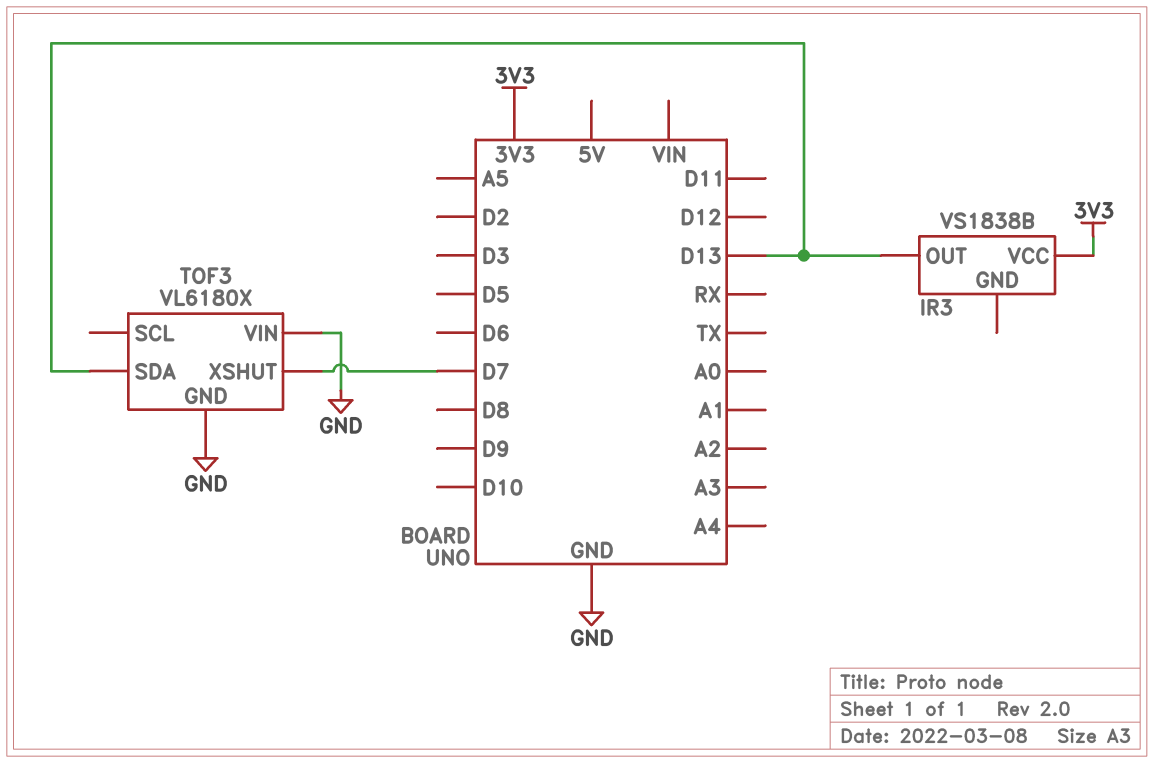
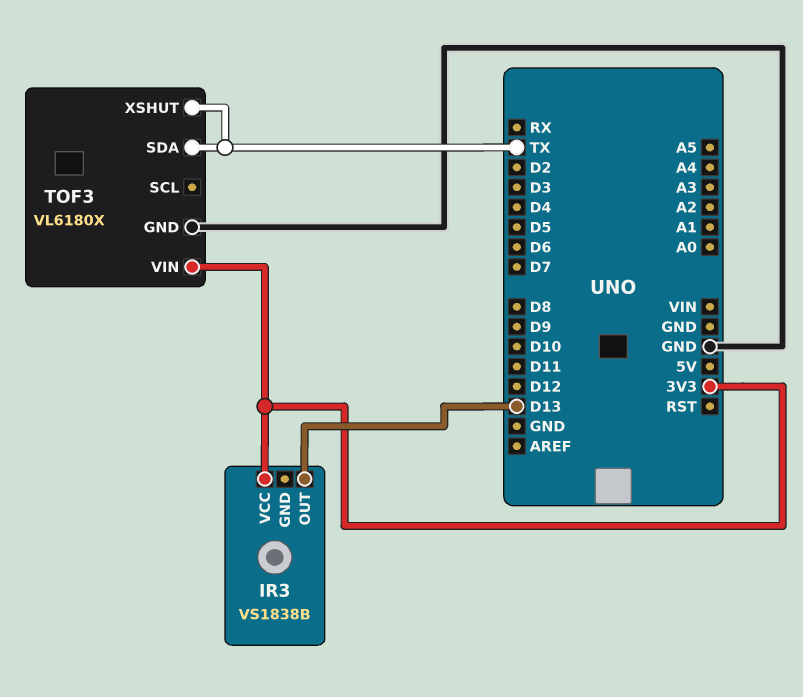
TOF3 pin SDA: D13 -> TX
TOF3 pin VIN: GND -> 3V3
TOF3 pin XSHUT: D7 -> TX

